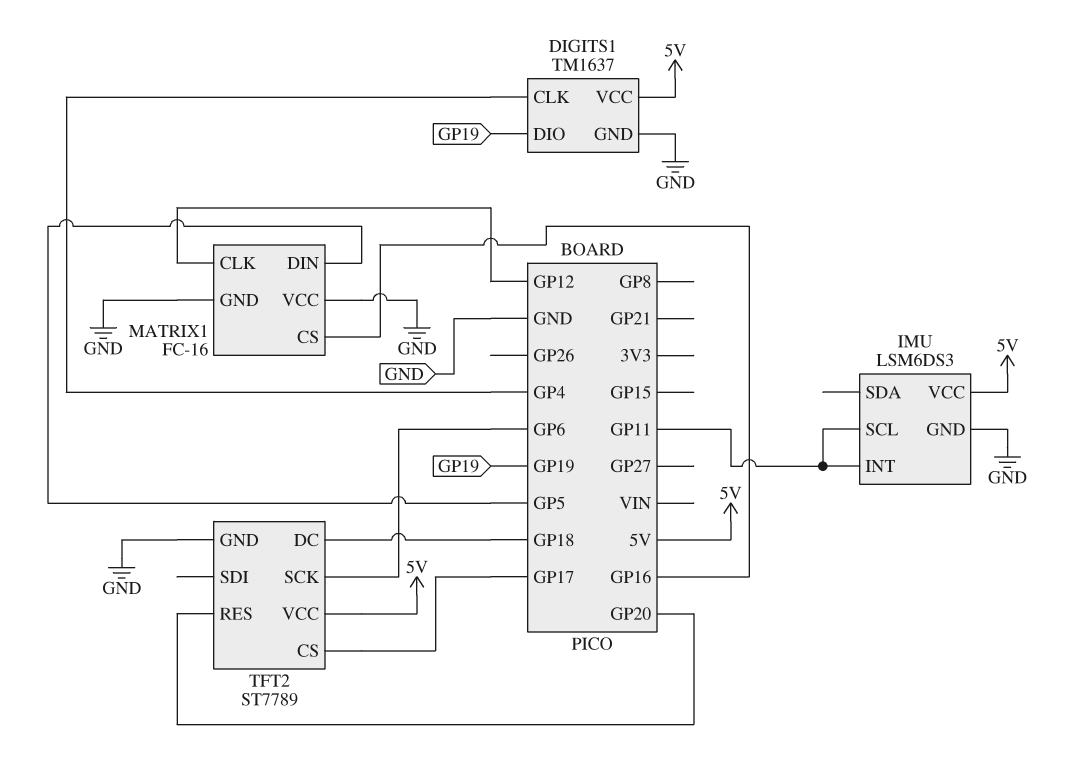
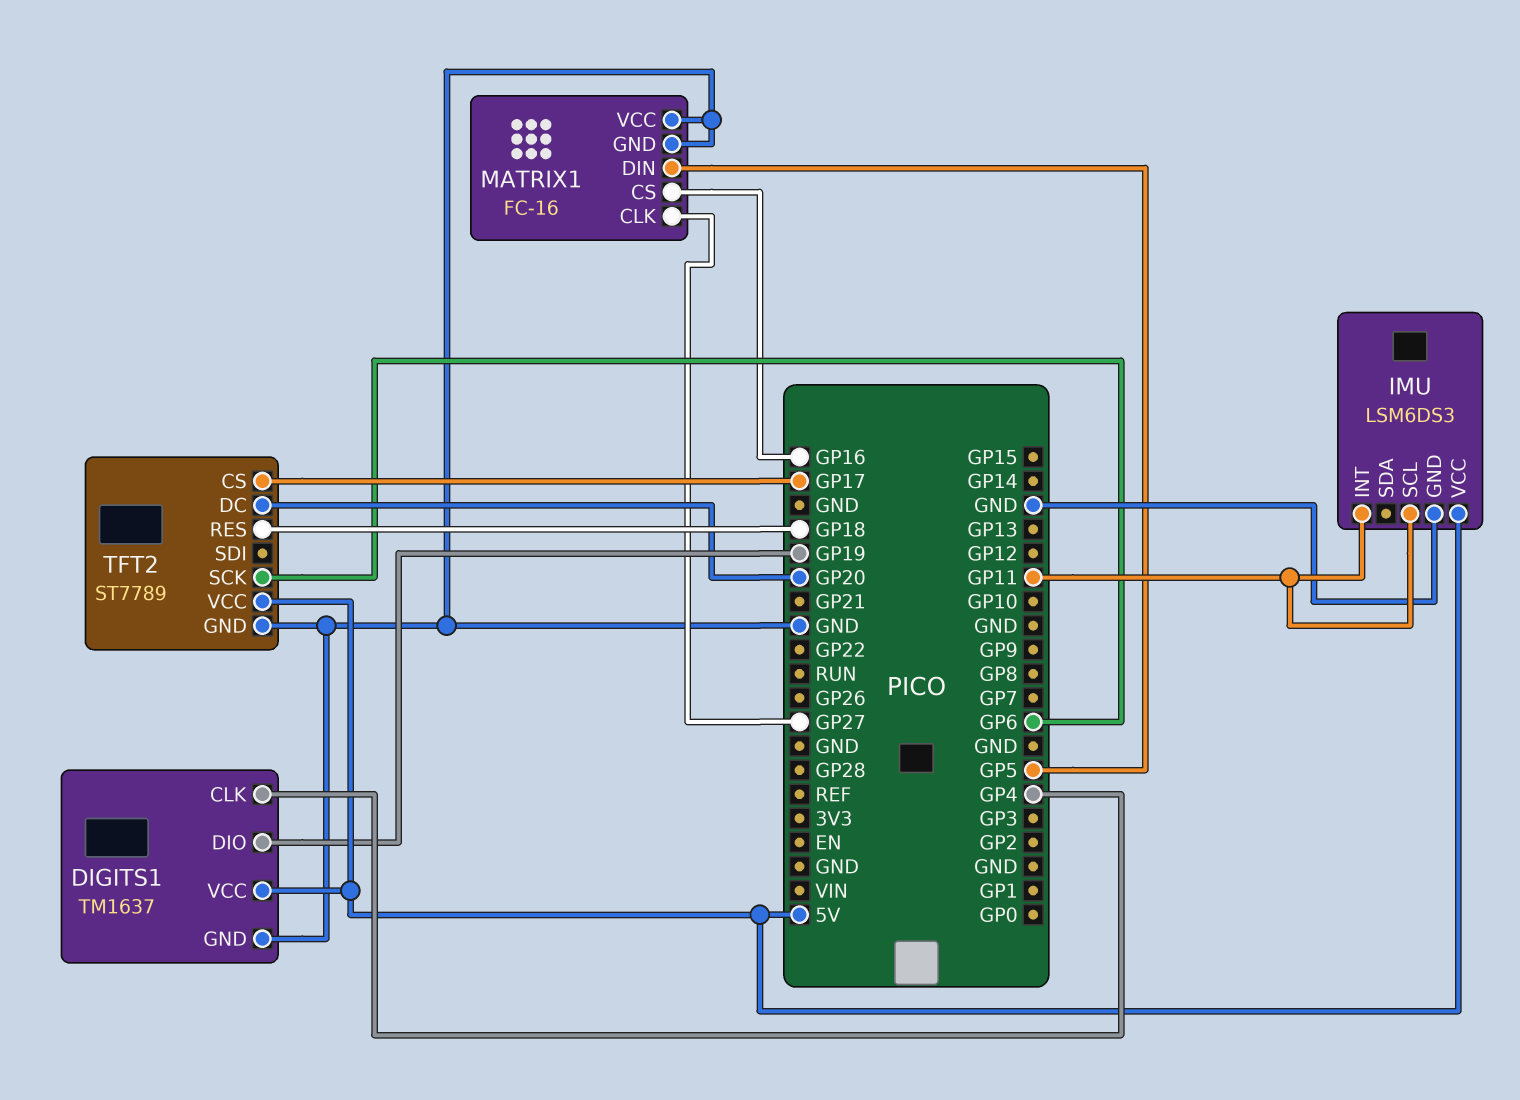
MATRIX1 pin CLK: GP12 -> GP27
TFT2 pin DC: GP18 -> GP20
TFT2 pin RES: GP20 -> GP18

